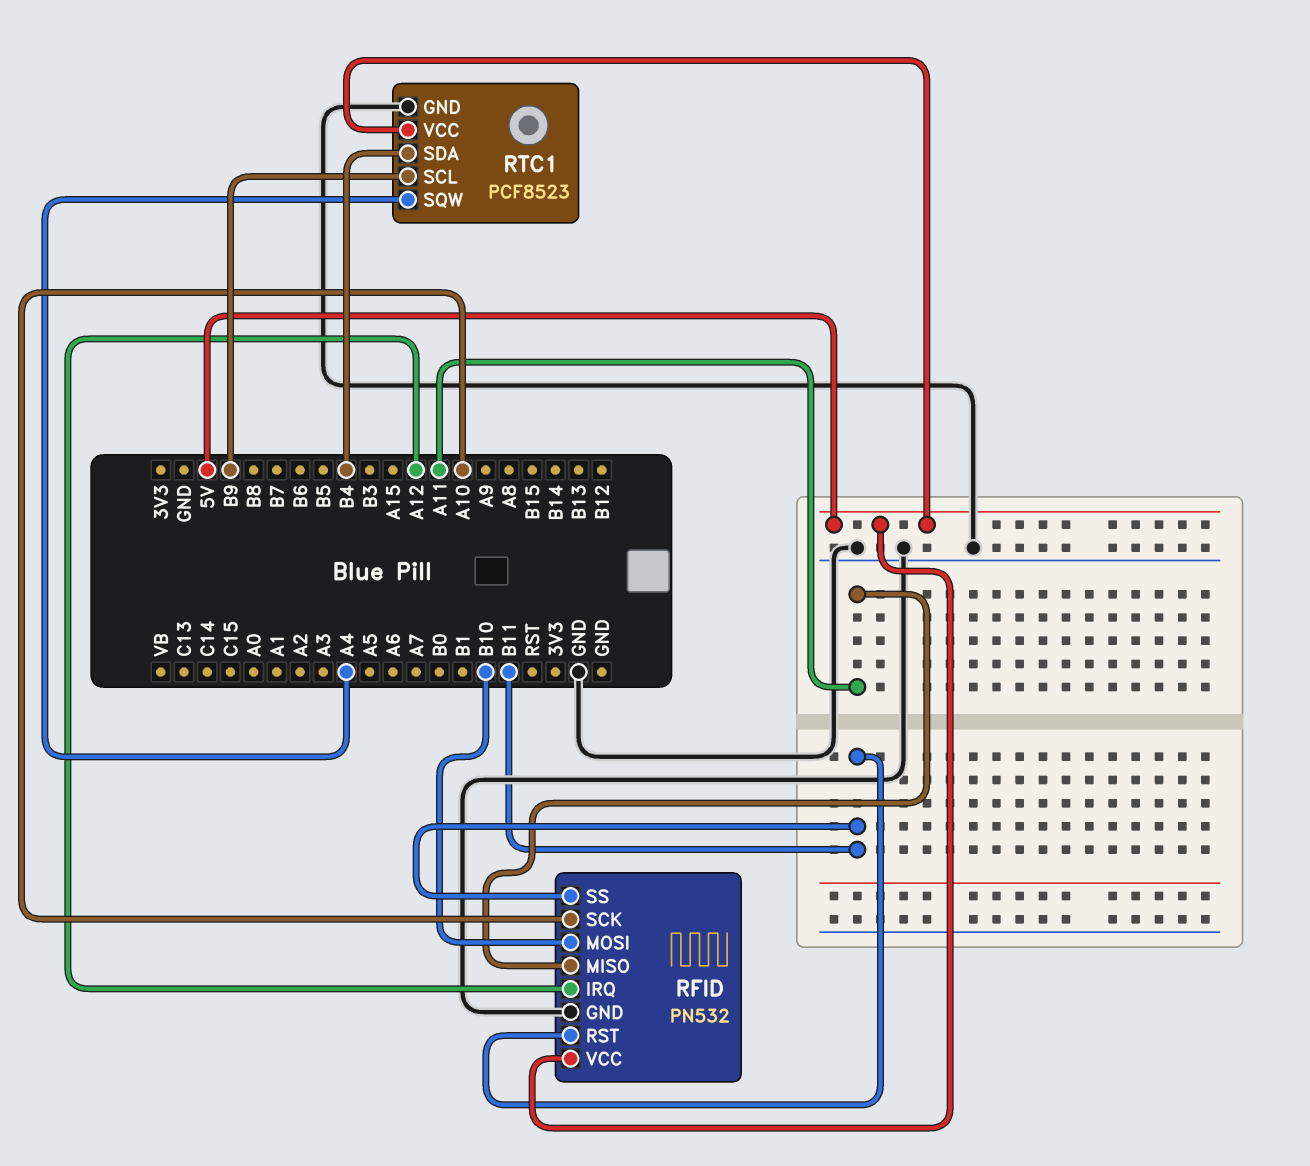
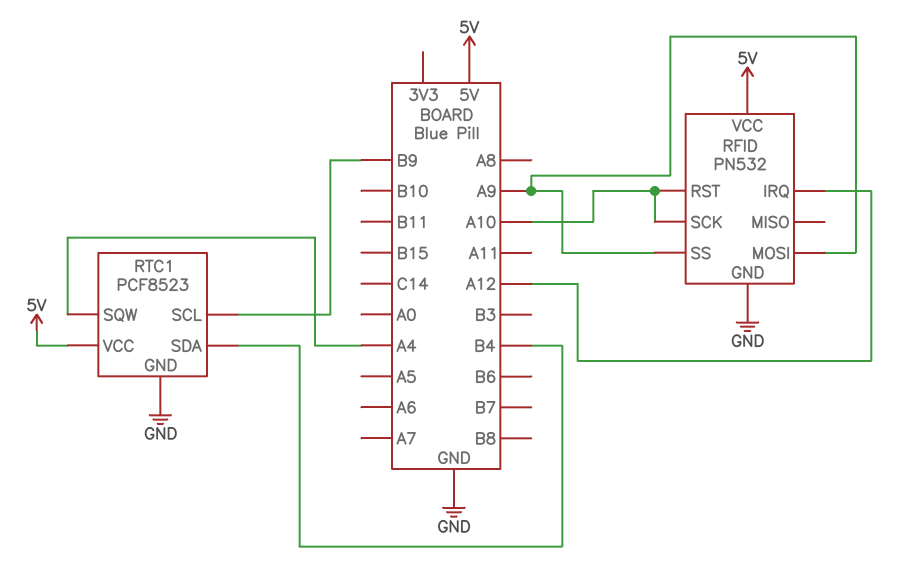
RFID pin MISO: A11 -> none
RFID pin MOSI: B10 -> A9
RFID pin RST: B11 -> A10
RFID pin SS: B11 -> A9

